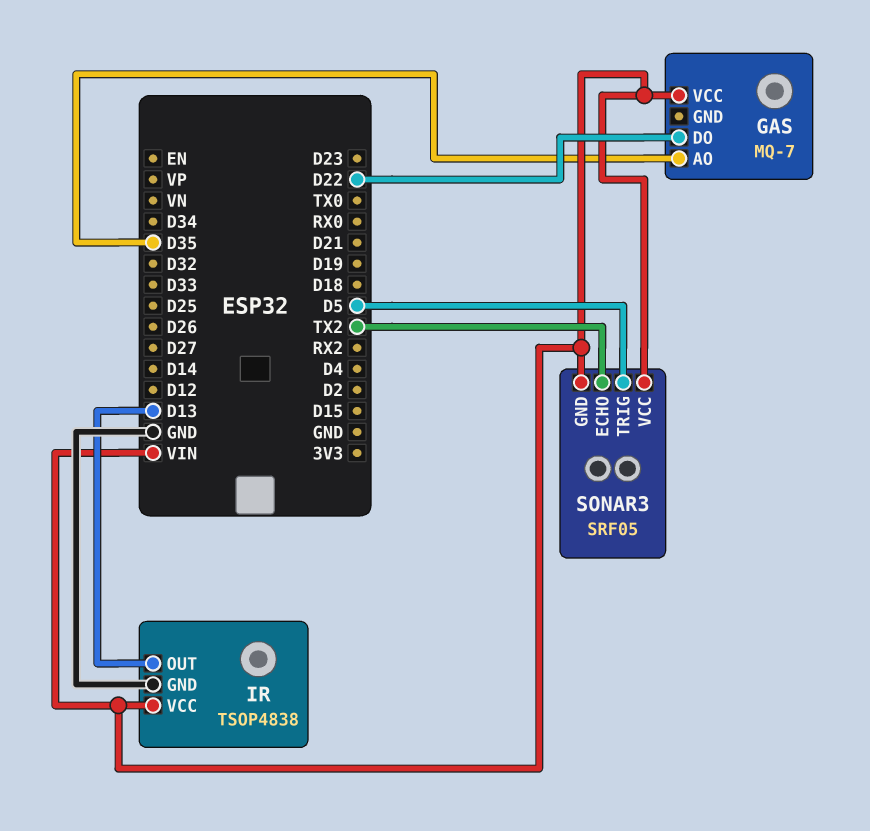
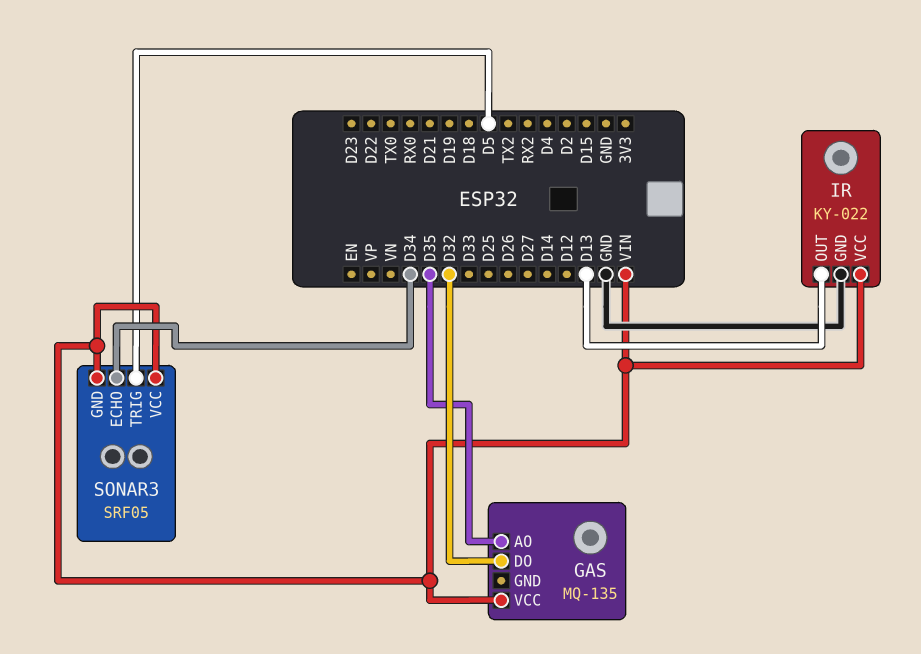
GAS: MQ-7 -> MQ-135
GAS pin DO: D22 -> D32
IR: TSOP4838 -> KY-022
SONAR3 pin ECHO: TX2 -> D34

